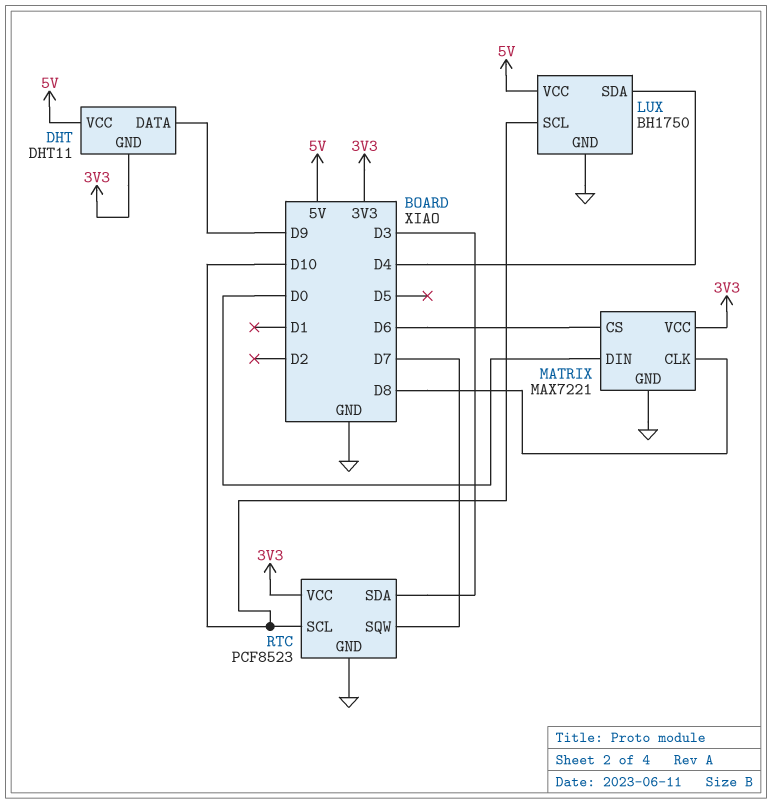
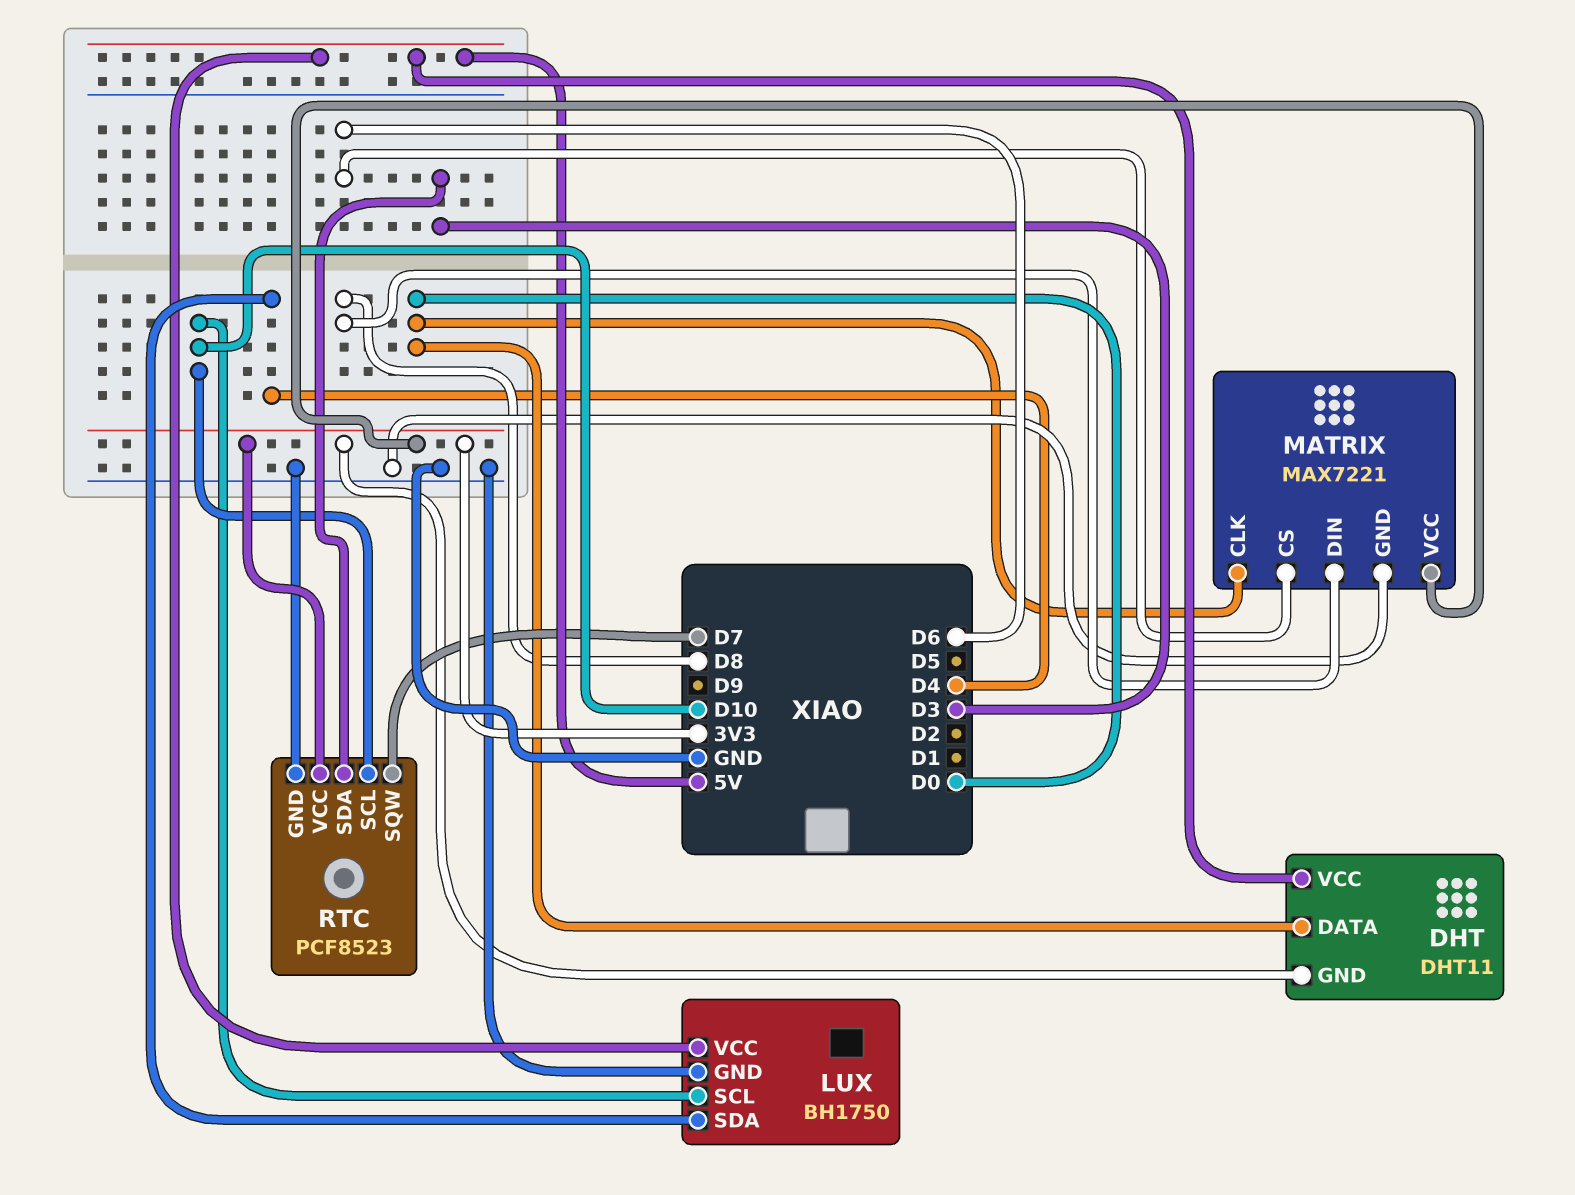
DHT pin DATA: D9 -> D0
MATRIX pin CLK: D8 -> D0
MATRIX pin DIN: D0 -> D8

